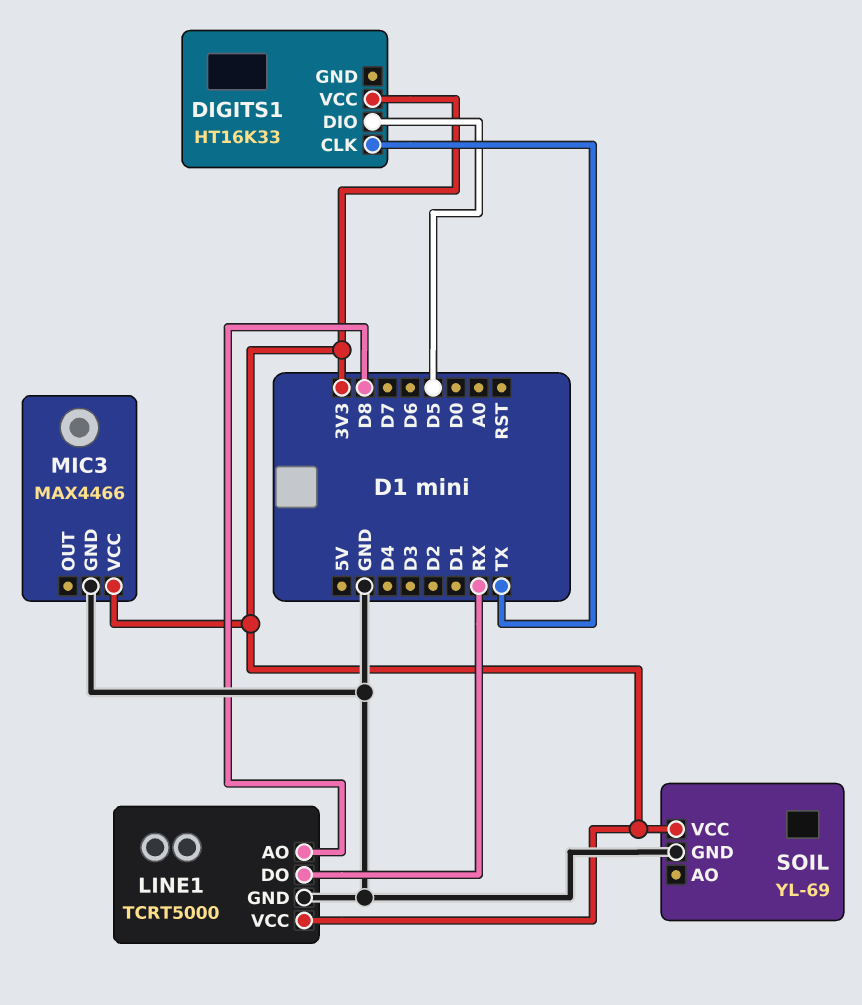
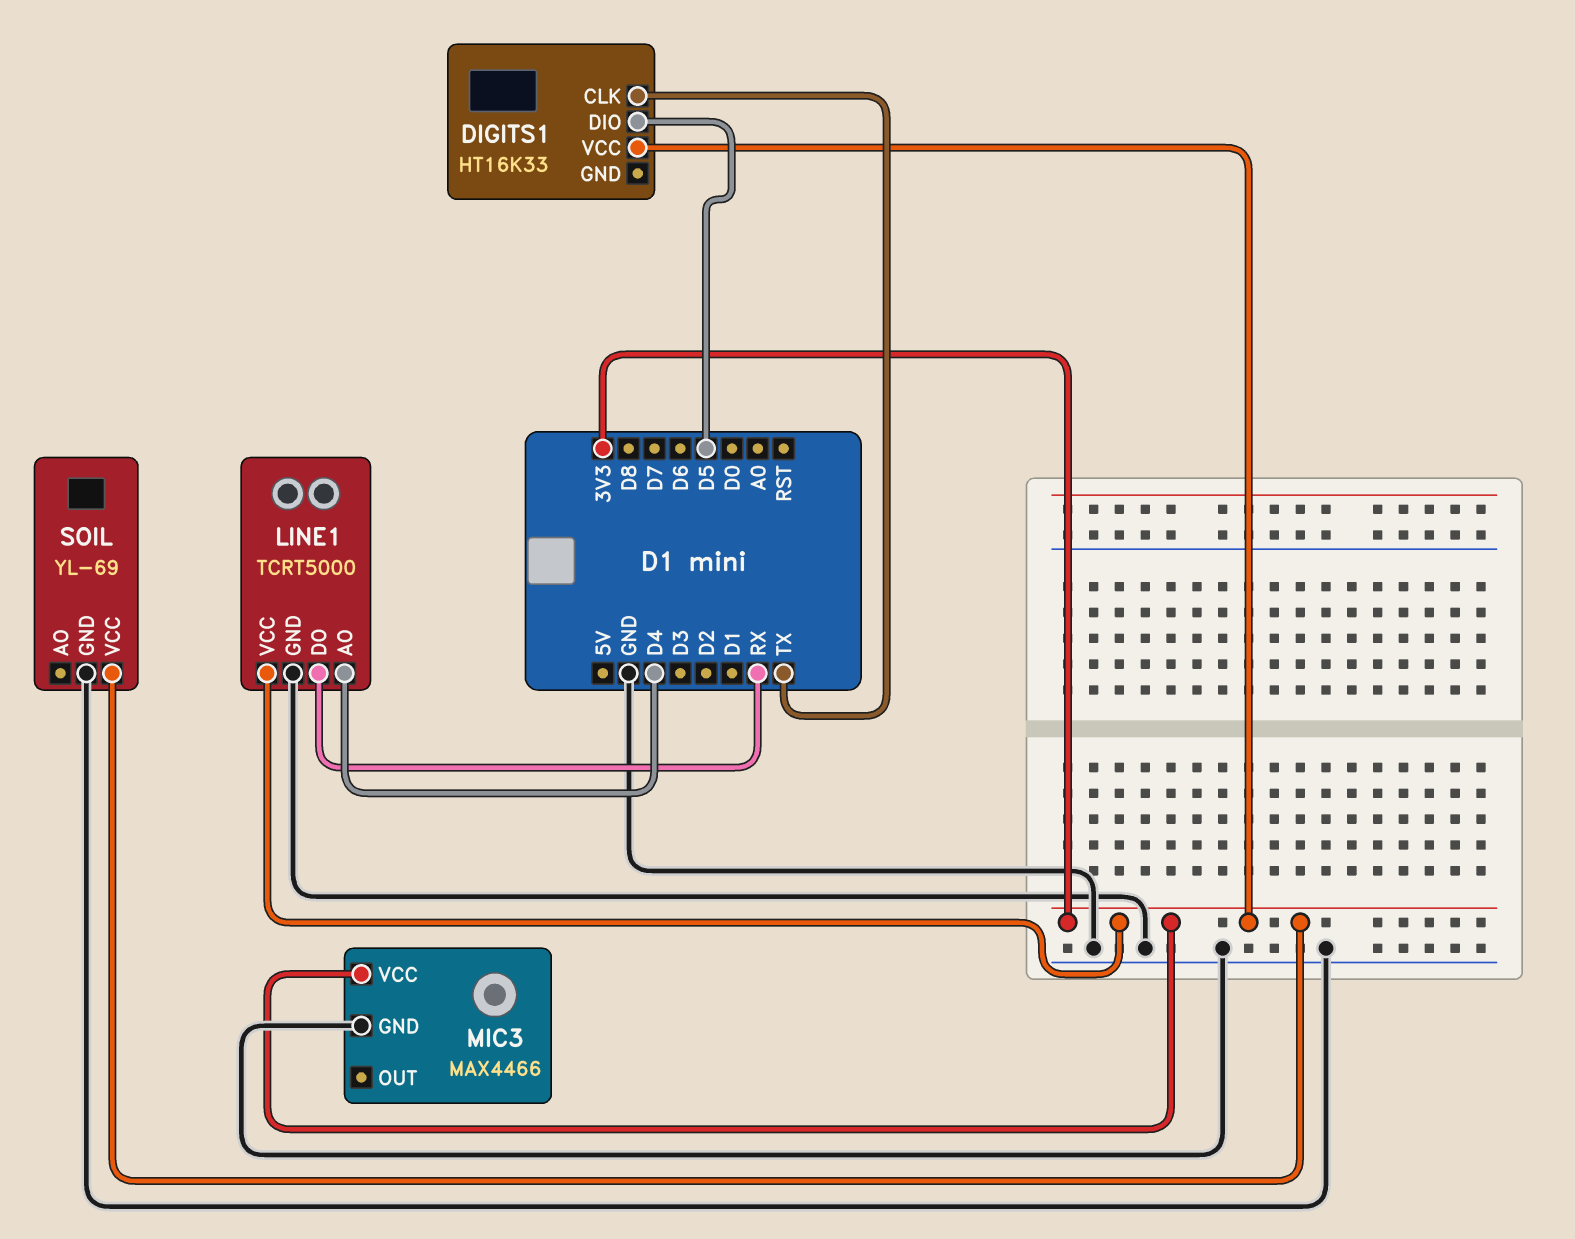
LINE1 pin AO: D8 -> D4

